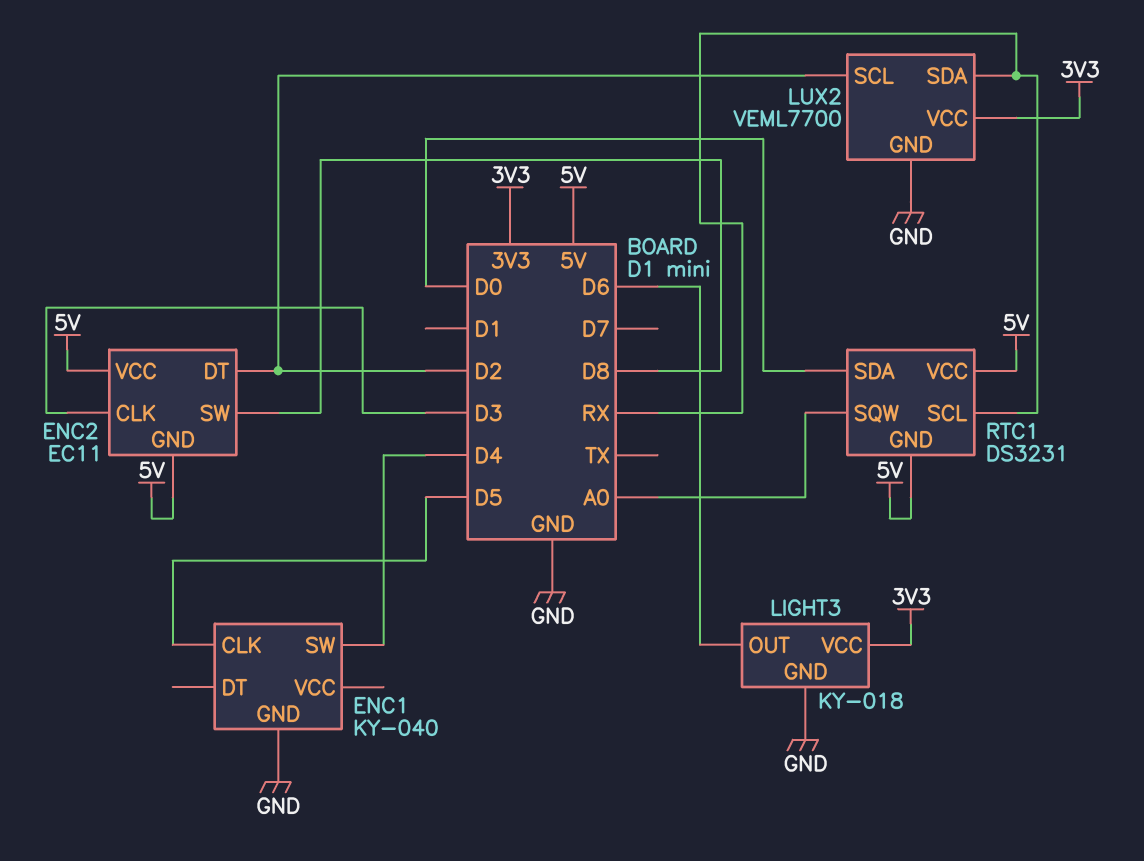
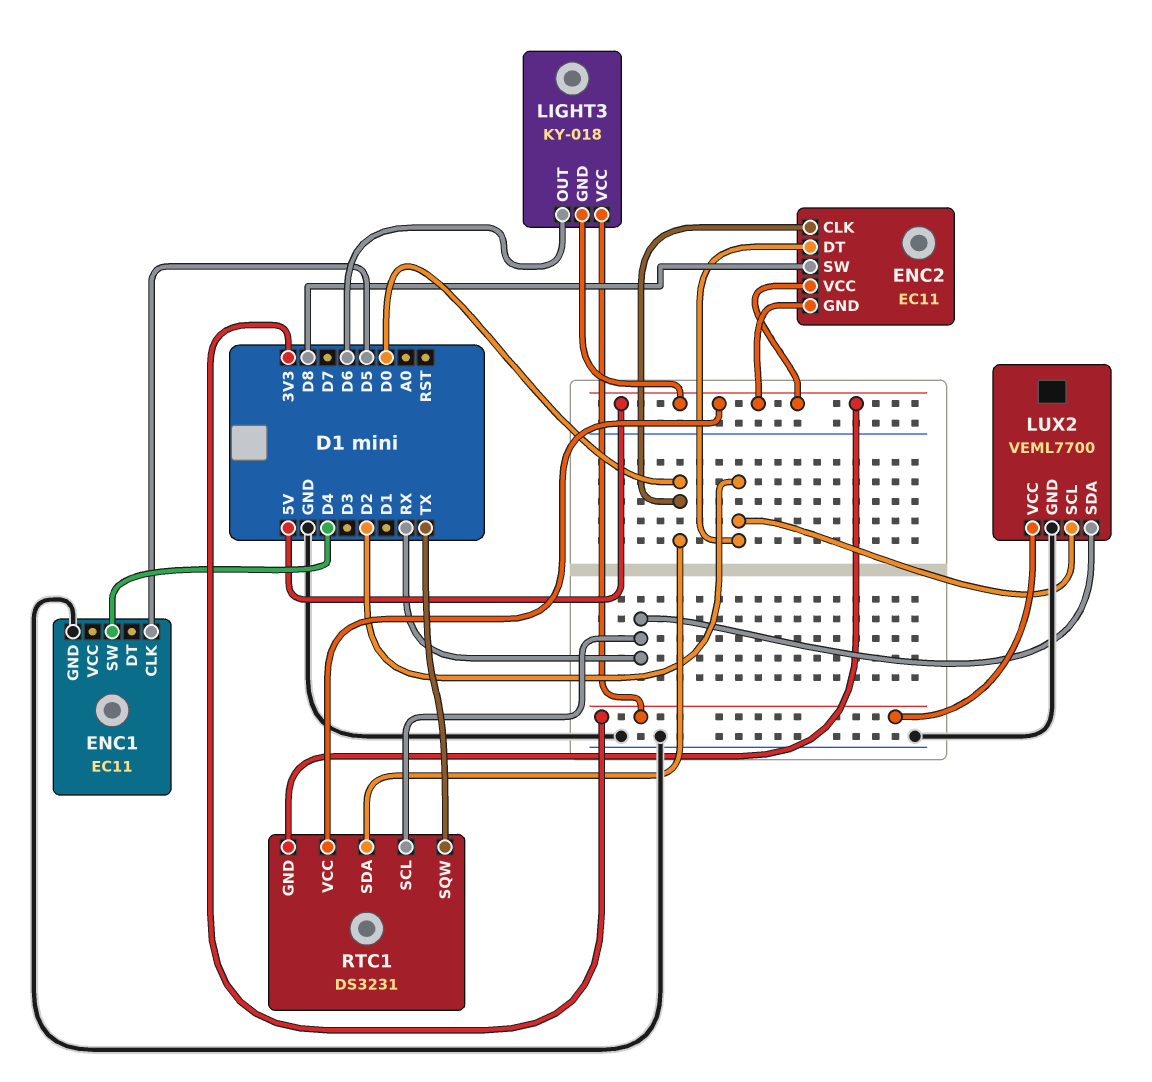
ENC1: KY-040 -> EC11
ENC2 pin CLK: D3 -> D0
LIGHT3 pin GND: GND -> 5V
RTC1 pin SQW: A0 -> TX

